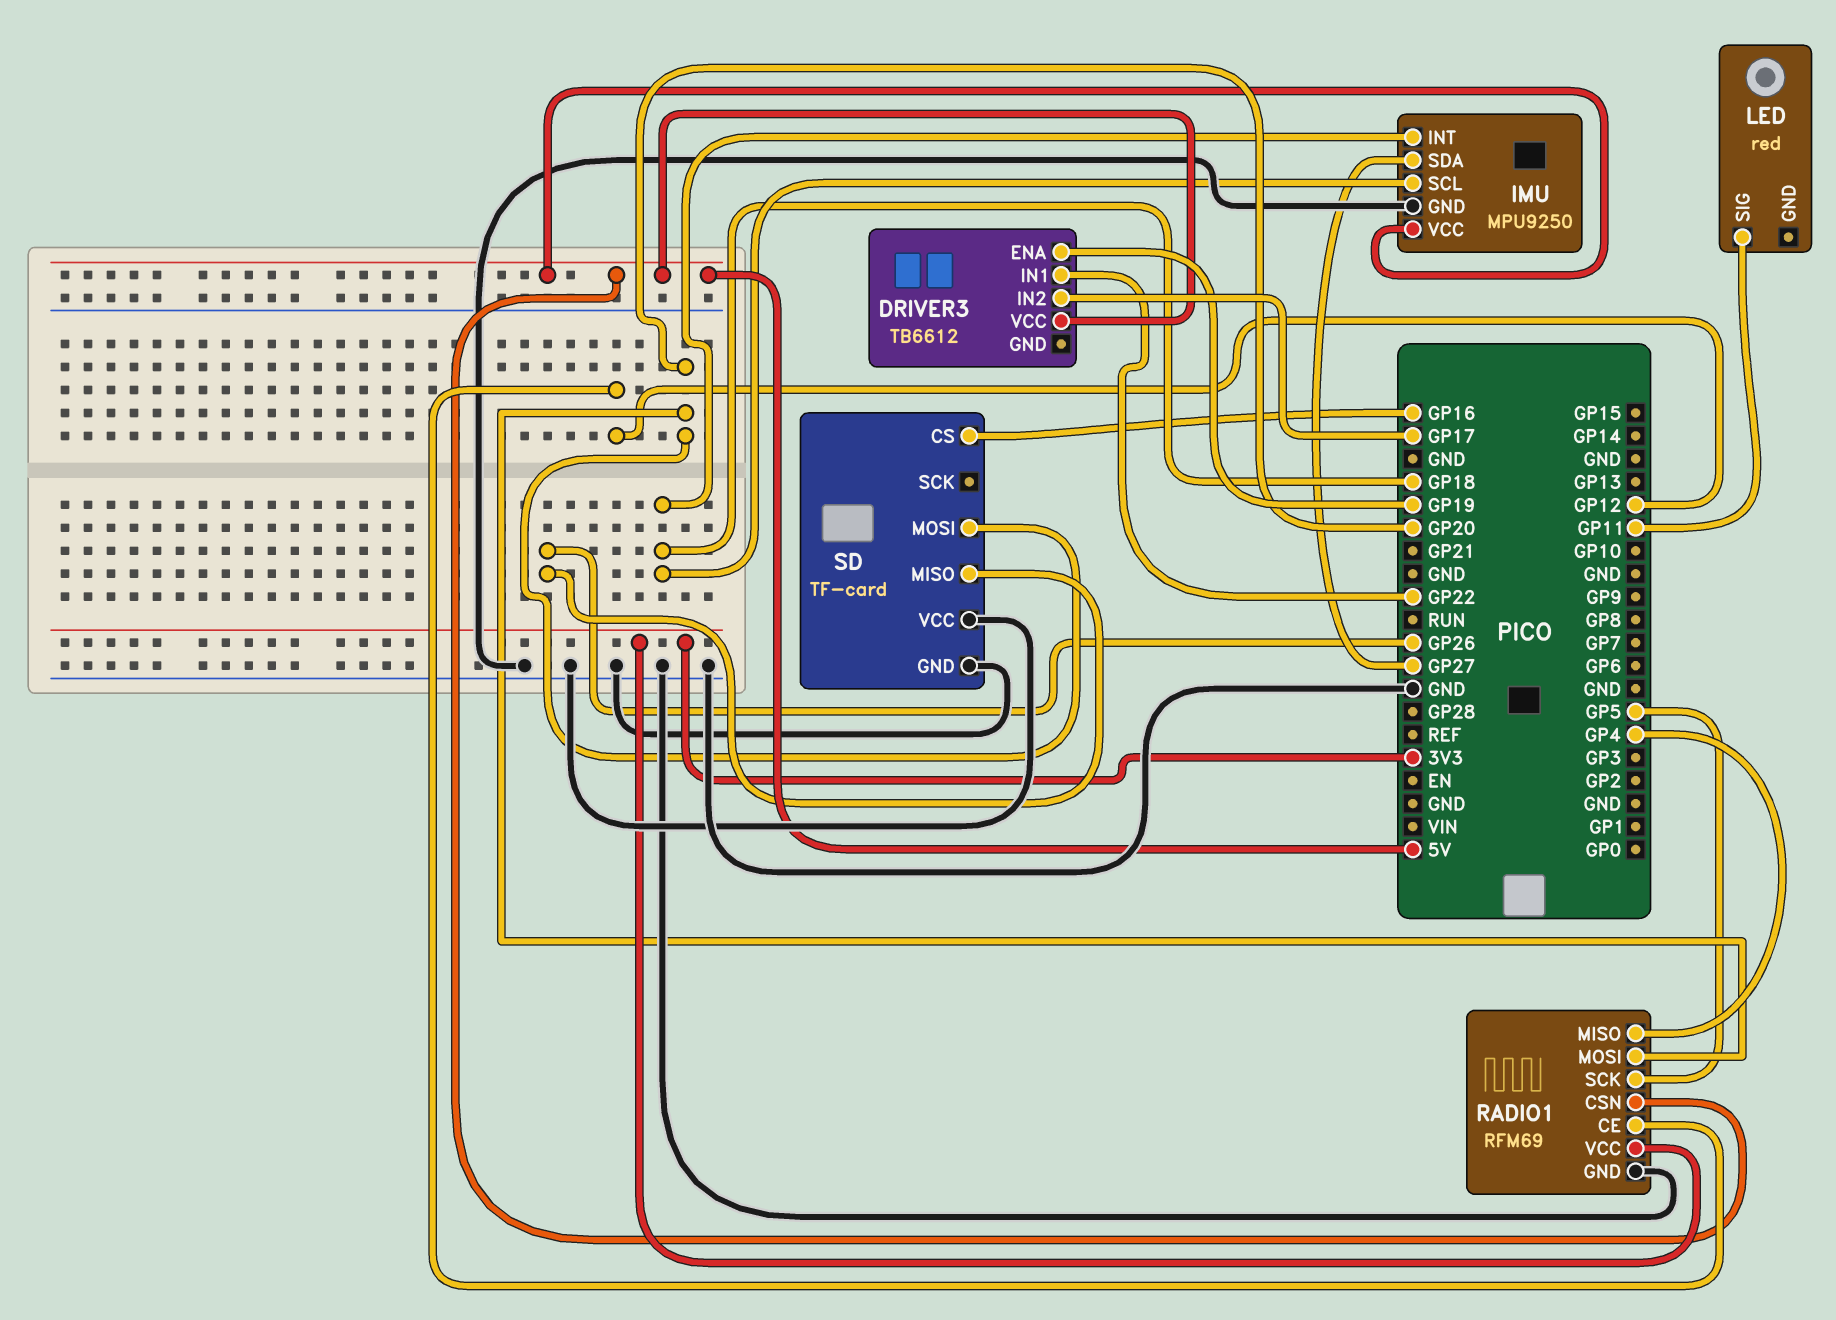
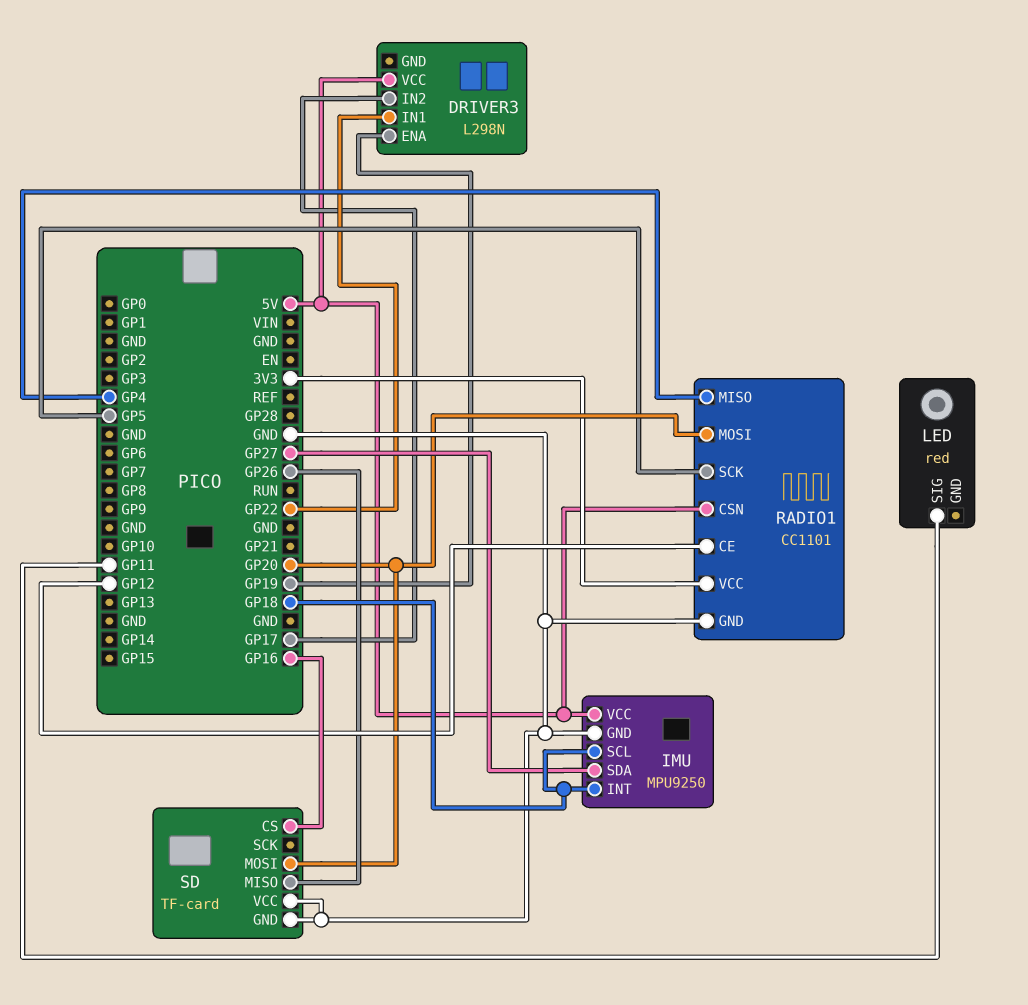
DRIVER3: TB6612 -> L298N
RADIO1: RFM69 -> CC1101

